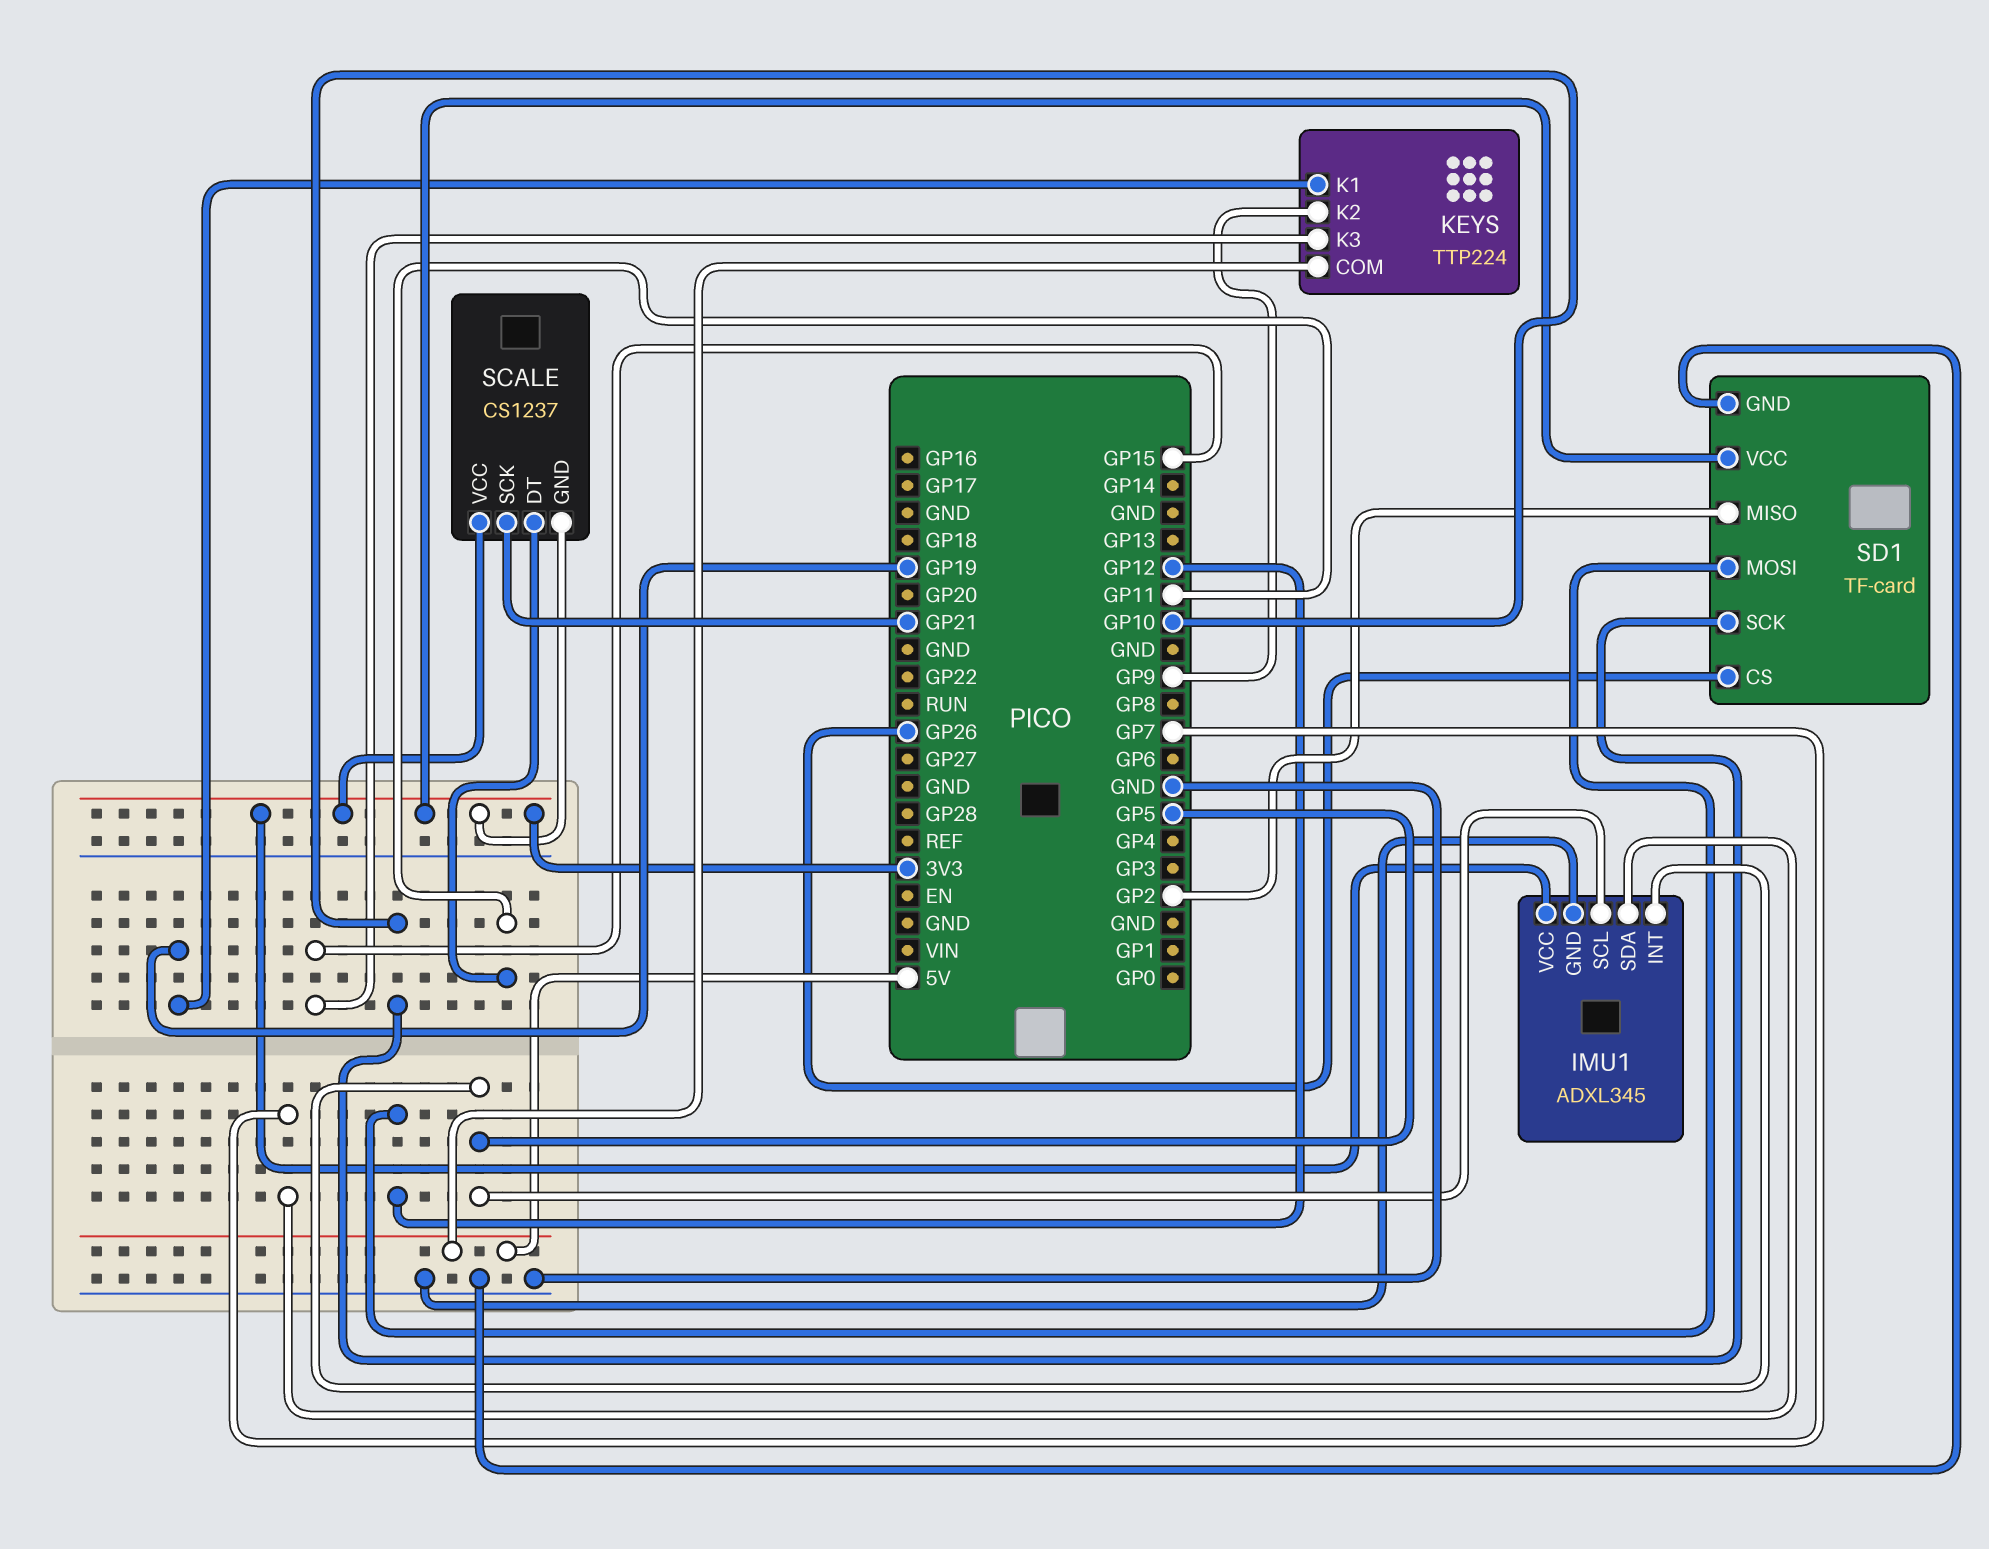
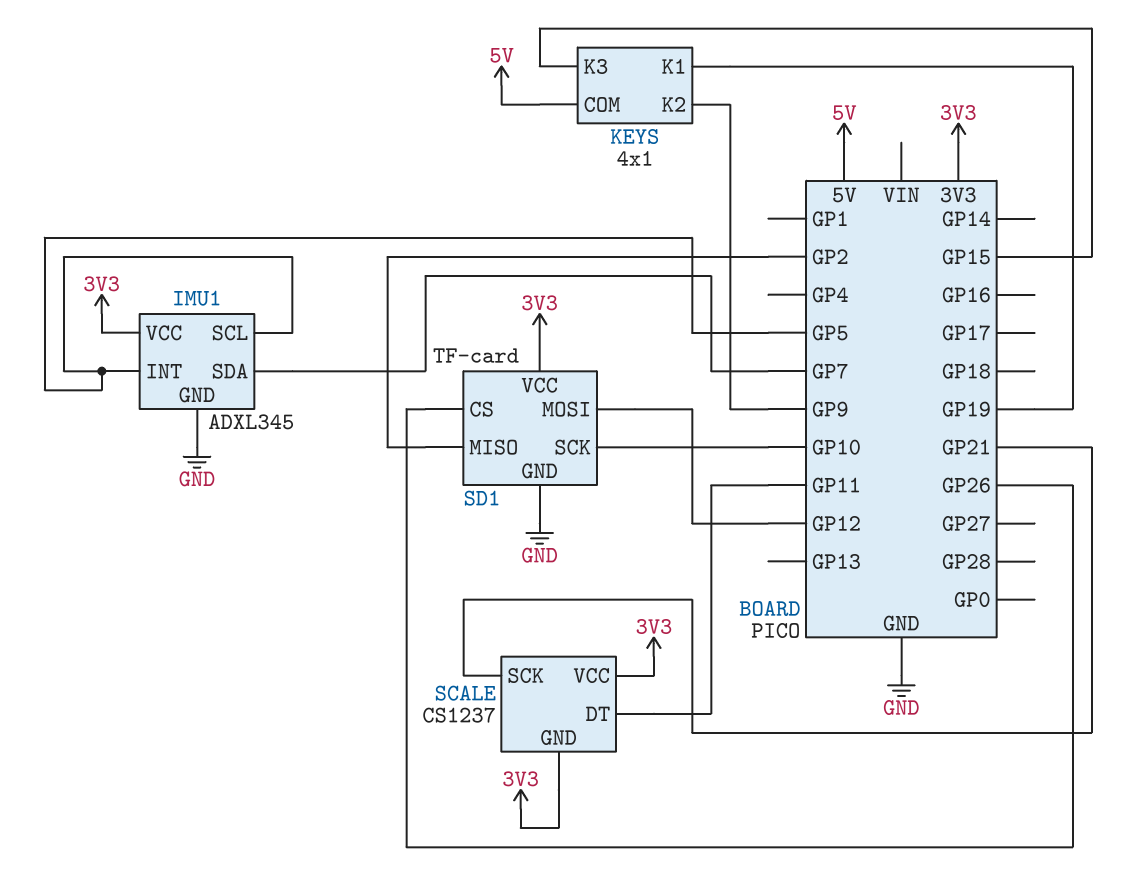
KEYS: TTP224 -> 4x1

